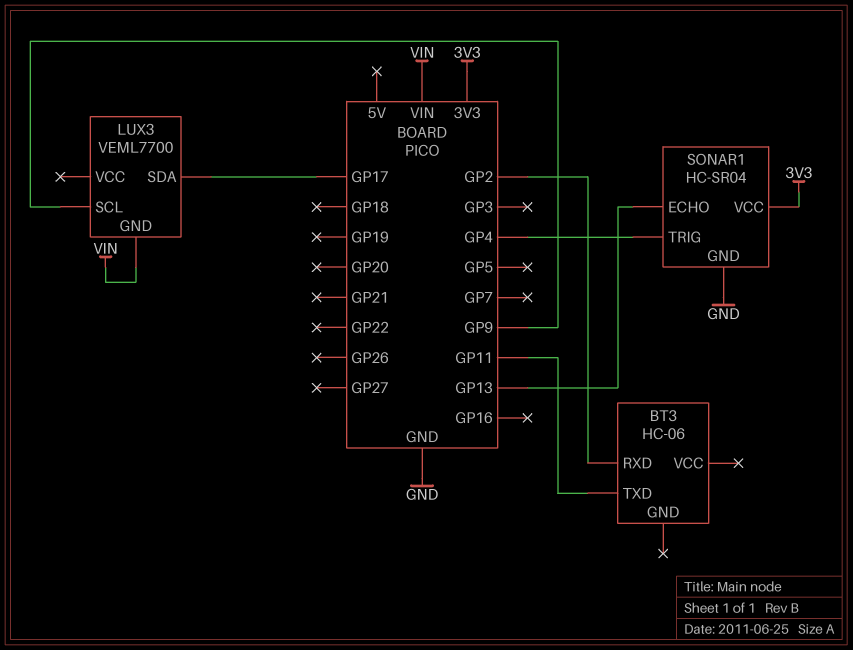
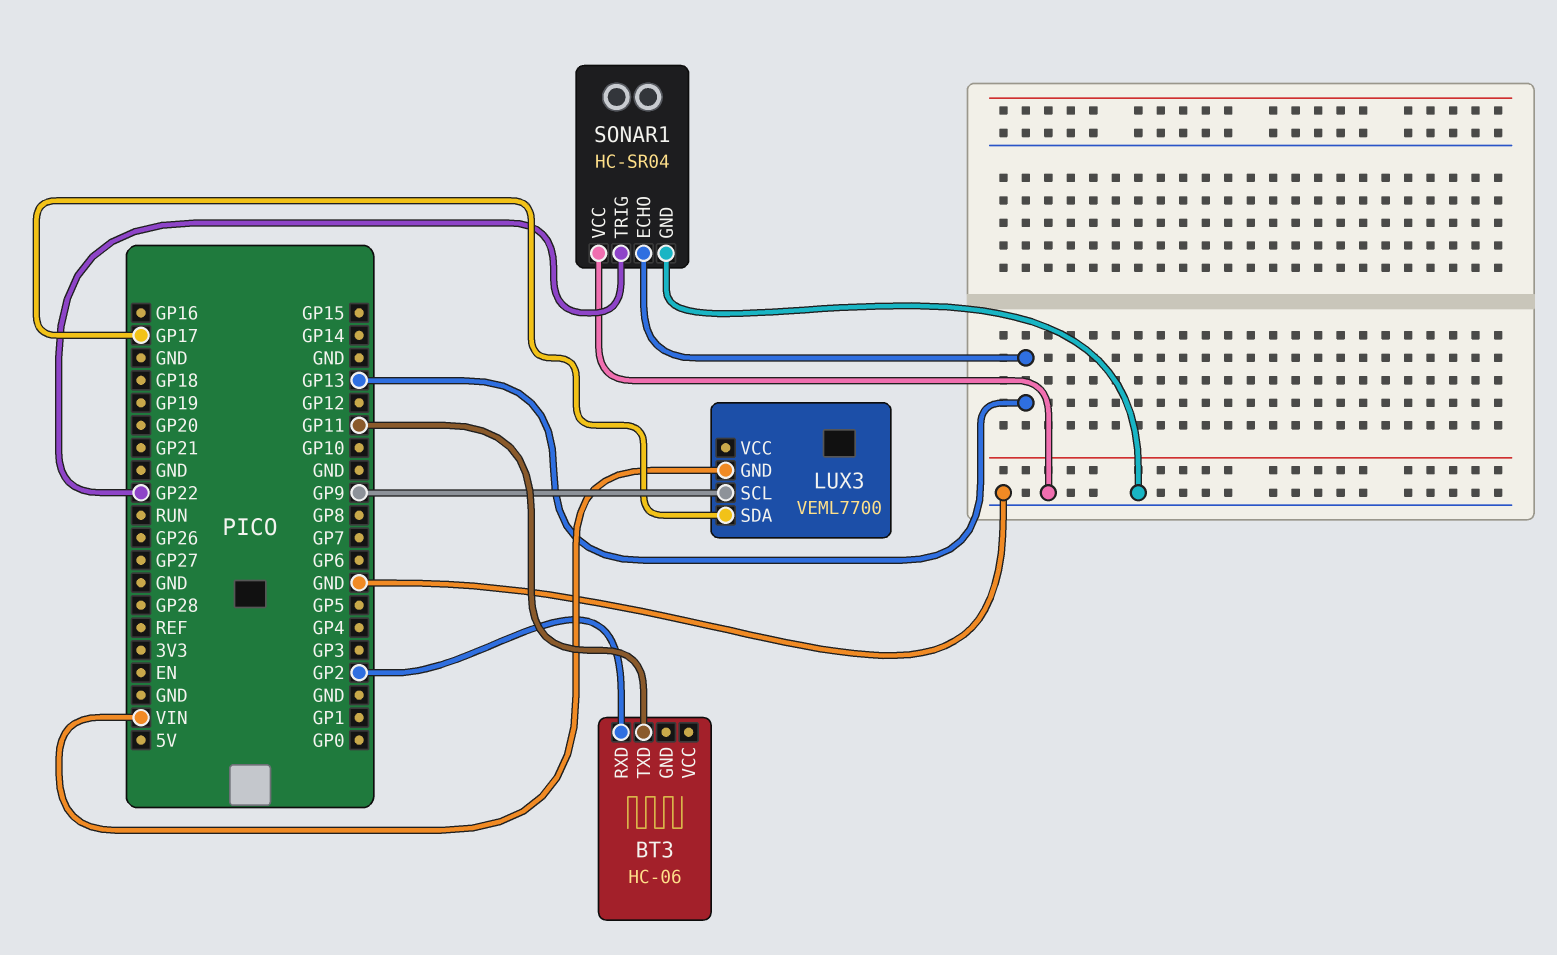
SONAR1 pin TRIG: GP4 -> GP22
SONAR1 pin VCC: 3V3 -> GND

